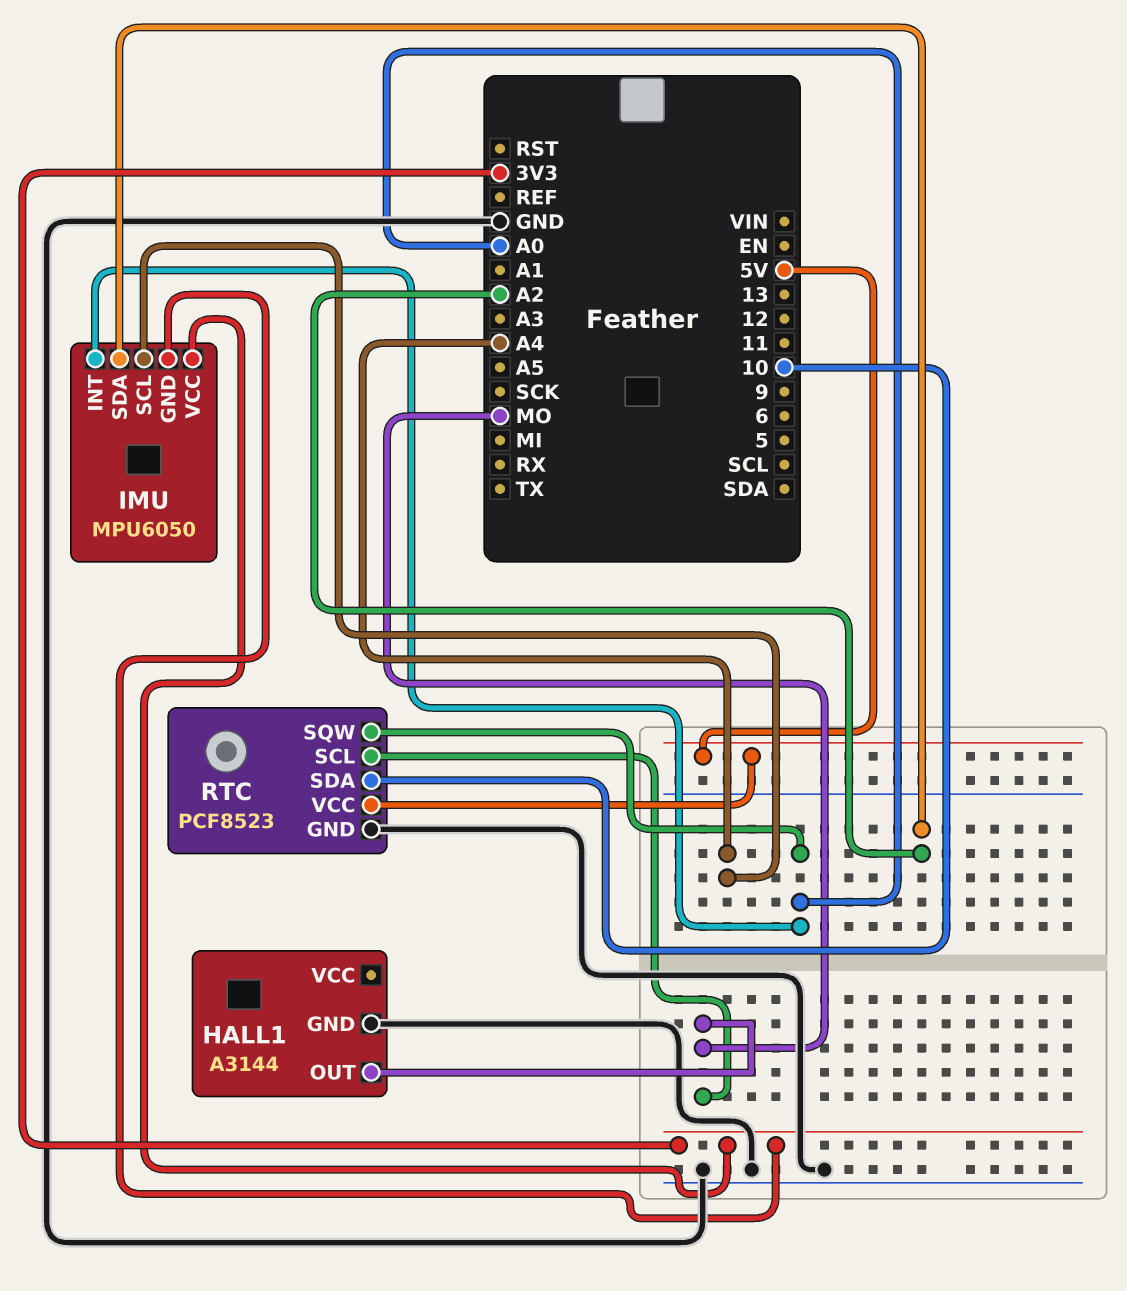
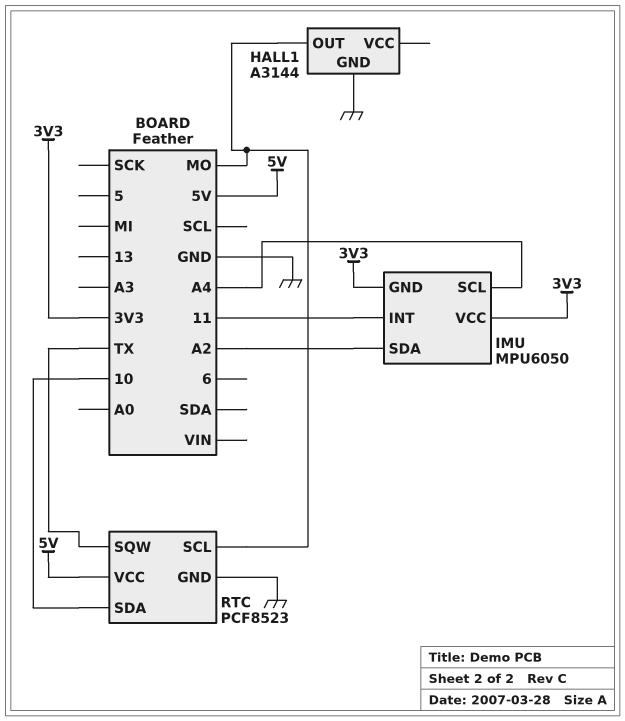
IMU pin INT: A0 -> 11
RTC pin SQW: A0 -> TX

